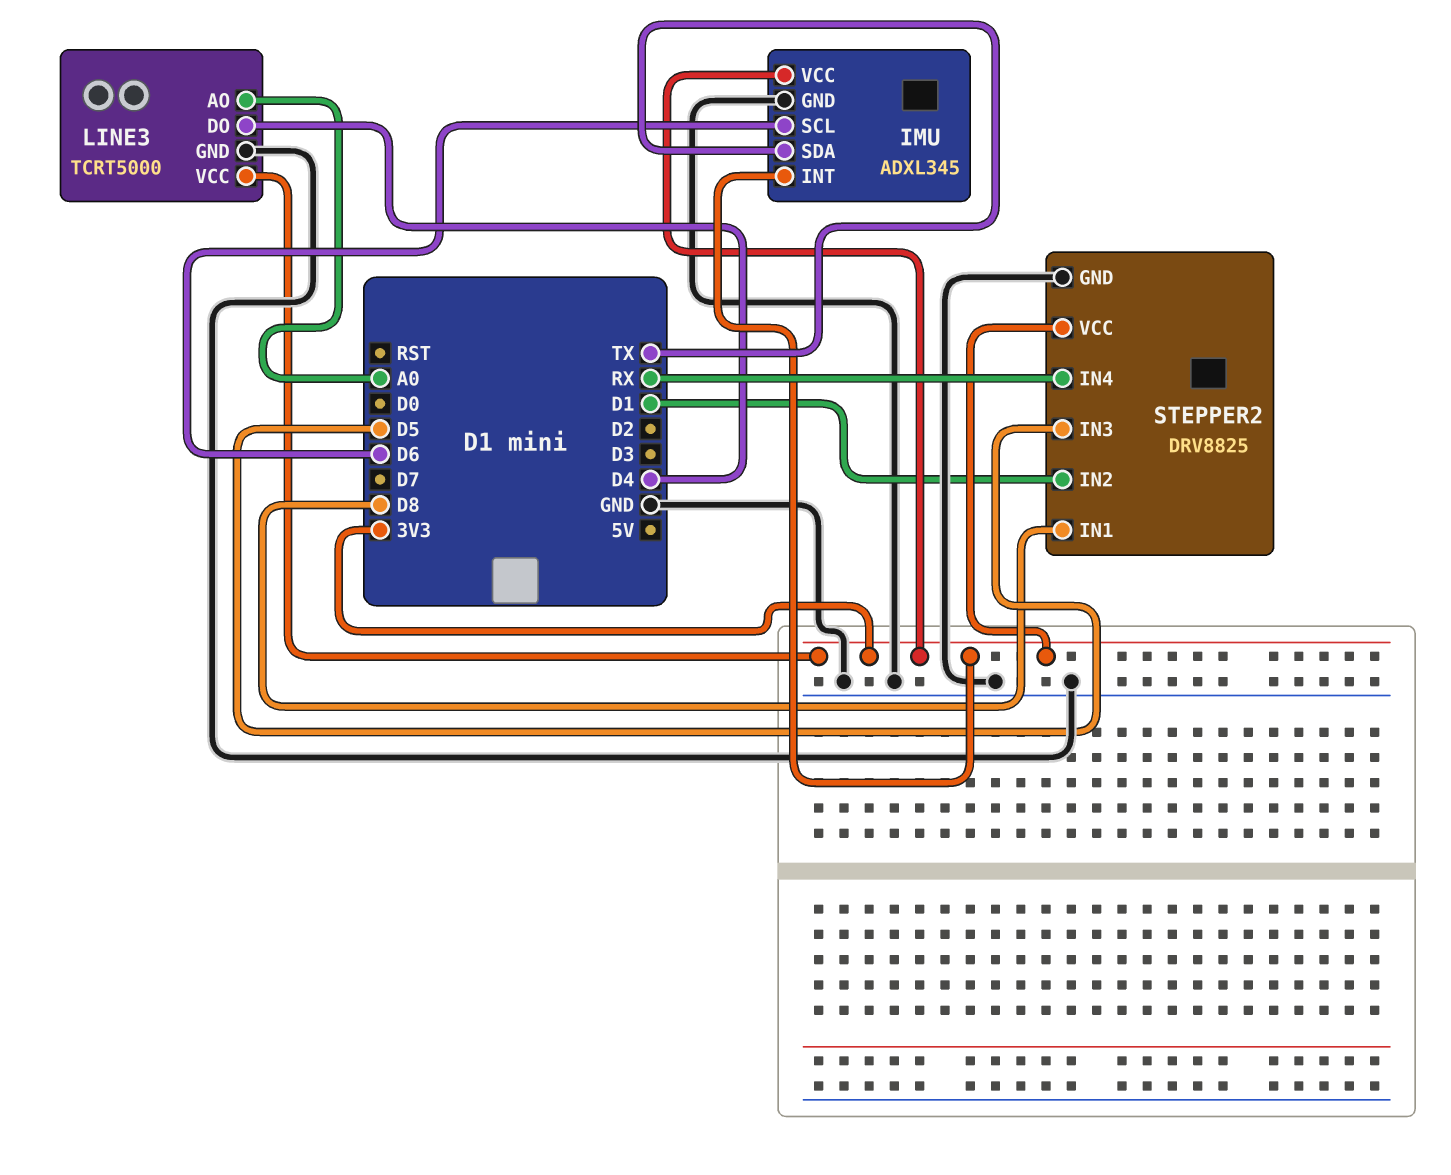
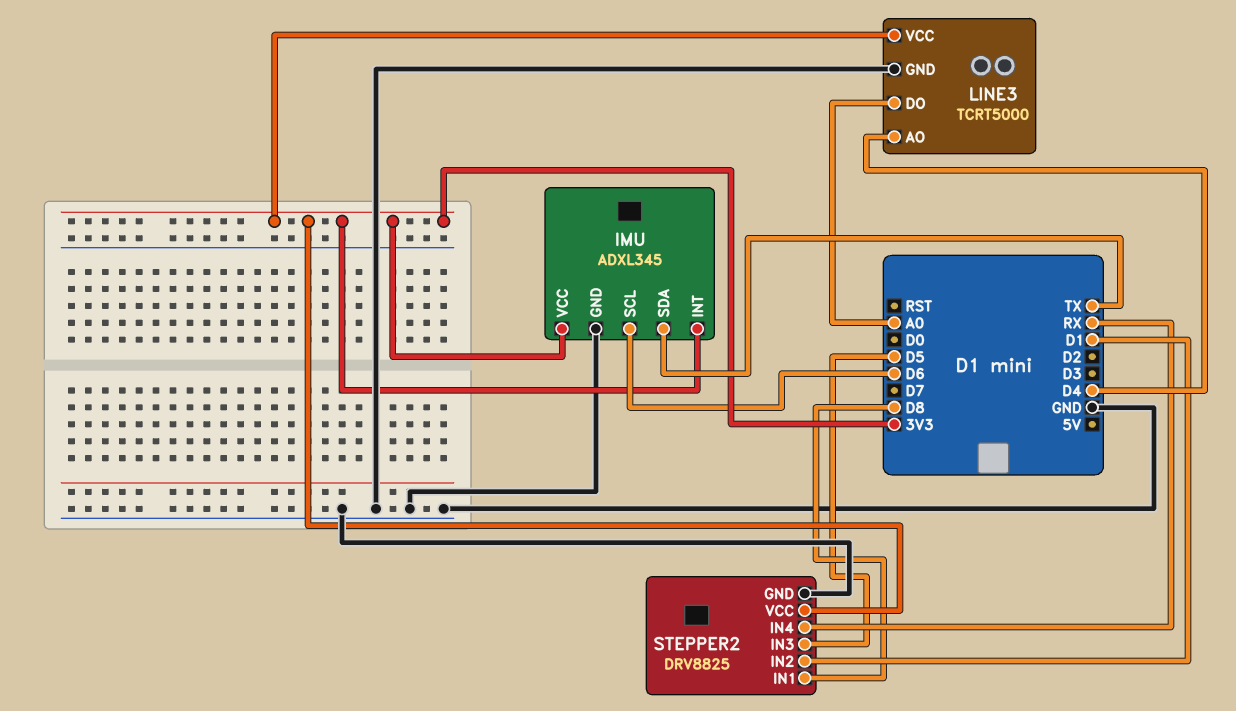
LINE3 pin AO: A0 -> D4
LINE3 pin DO: D4 -> A0

